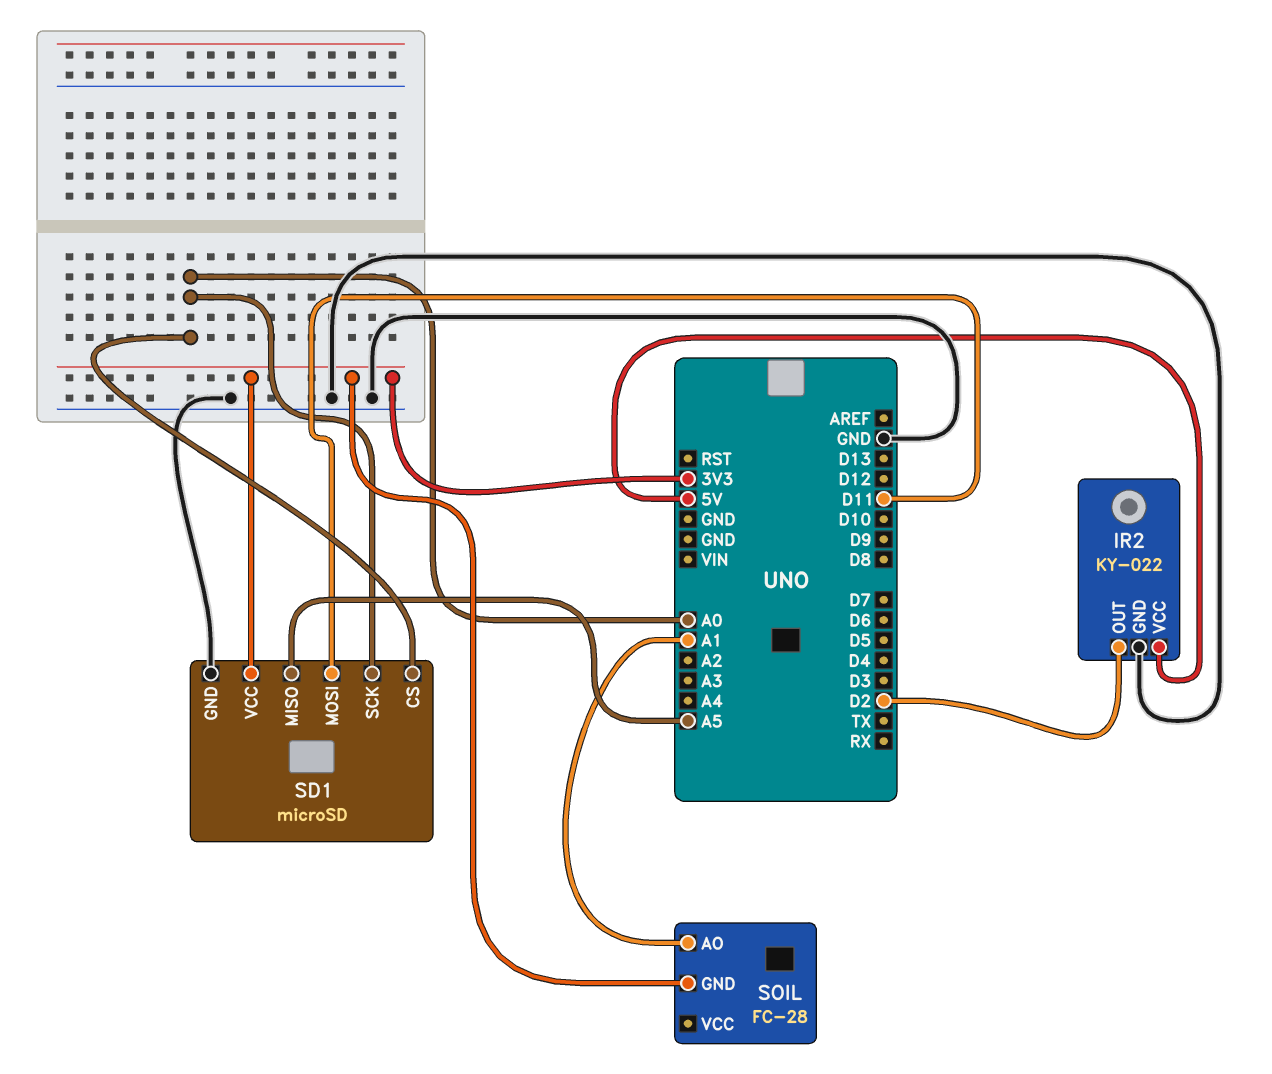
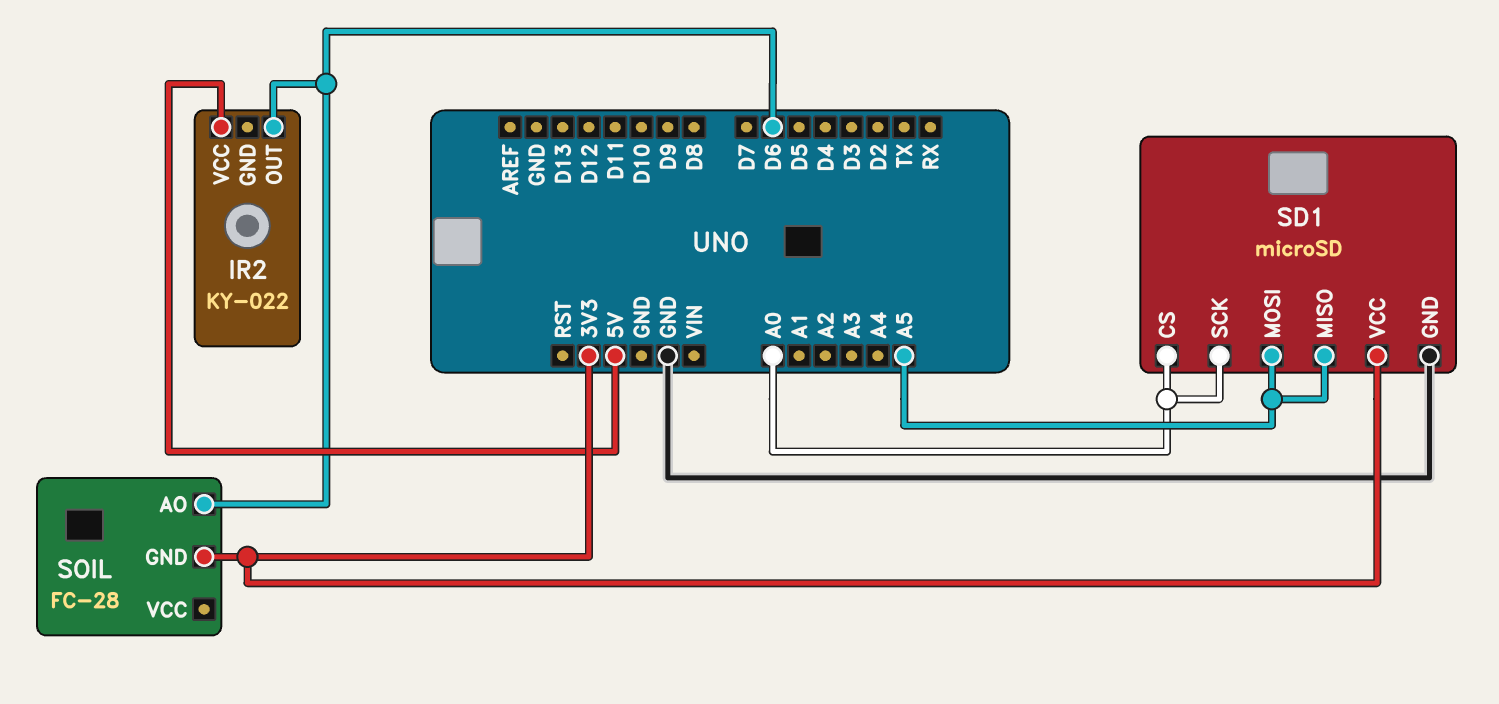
IR2 pin GND: GND -> none
IR2 pin OUT: D2 -> D6
SD1 pin MOSI: D11 -> A5
SOIL pin AO: A1 -> D6

